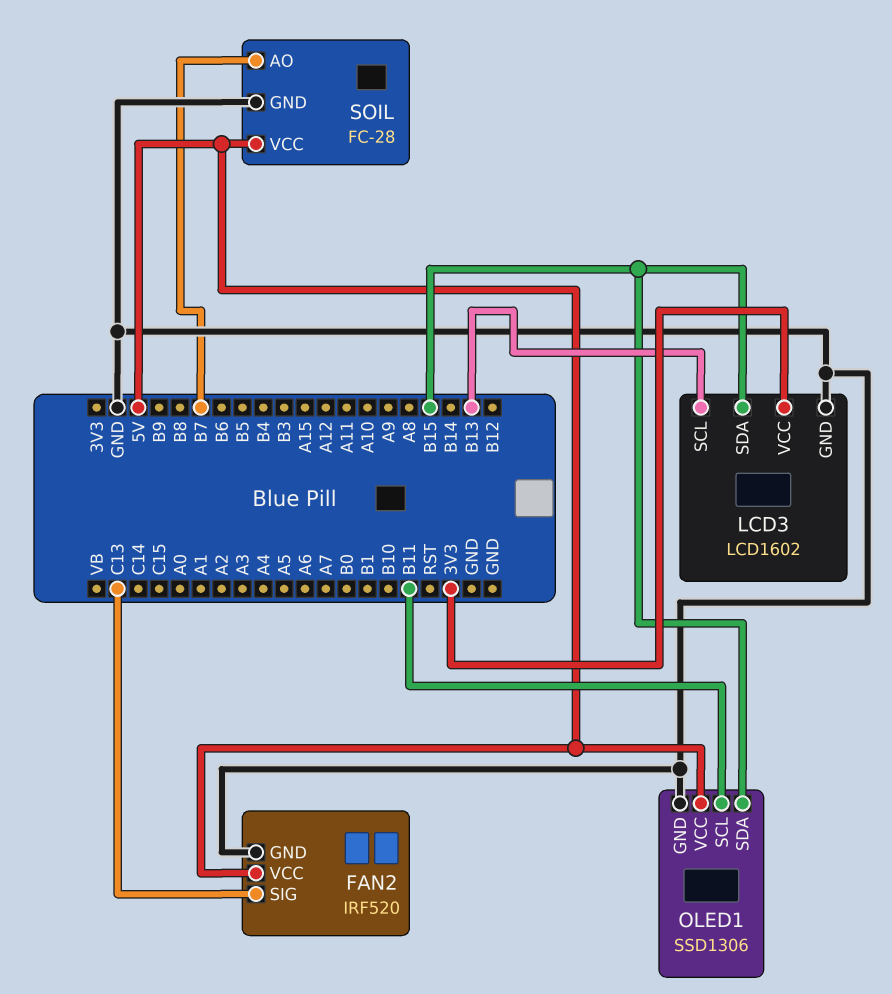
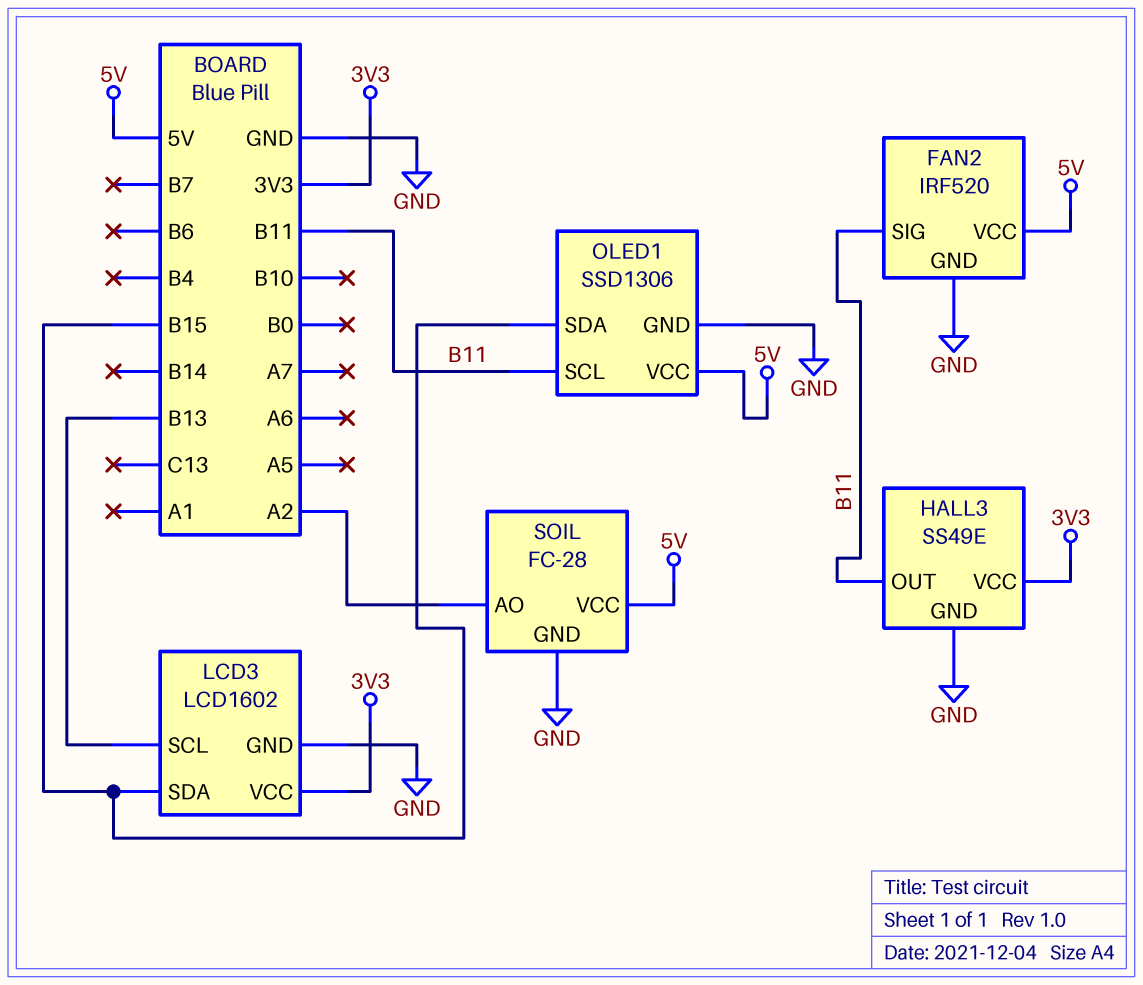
FAN2 pin SIG: C13 -> B11
HALL3: none -> SS49E
HALL3 pin GND: none -> GND
HALL3 pin OUT: none -> B11
HALL3 pin VCC: none -> 3V3
SOIL pin AO: B7 -> A2

